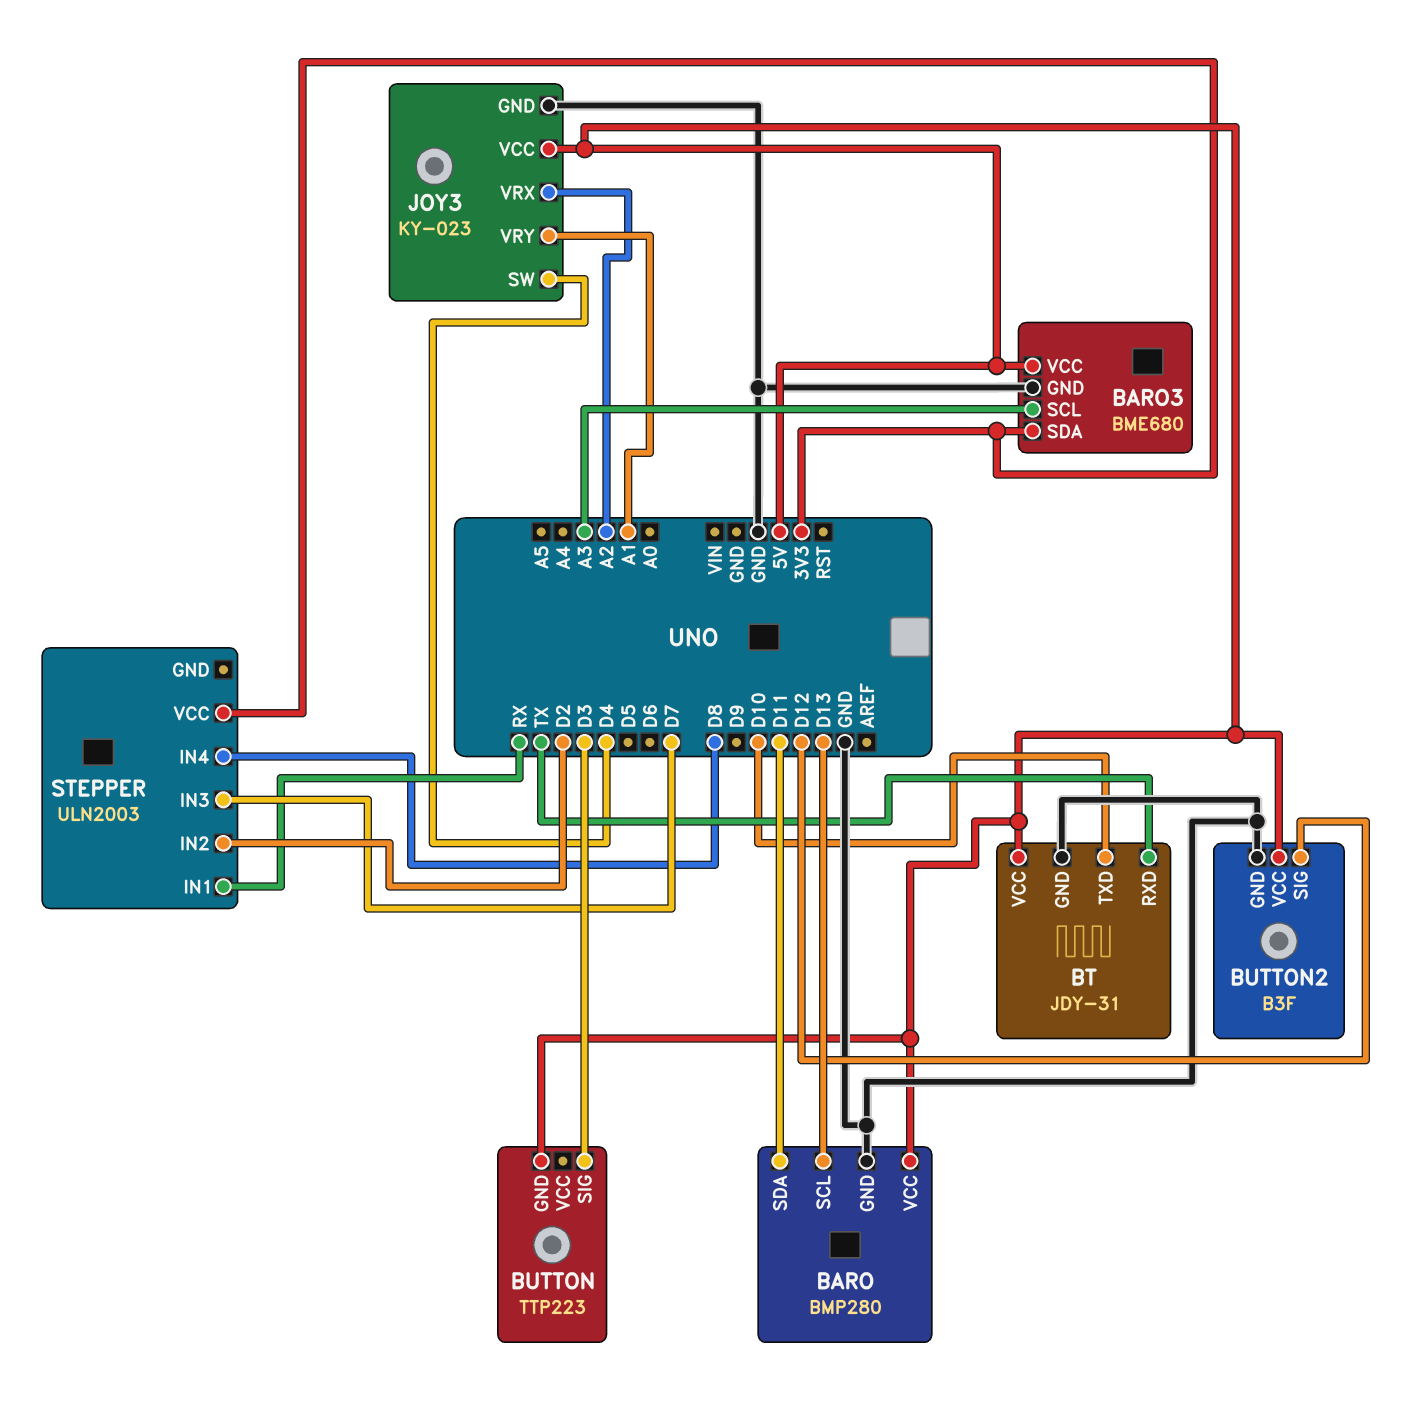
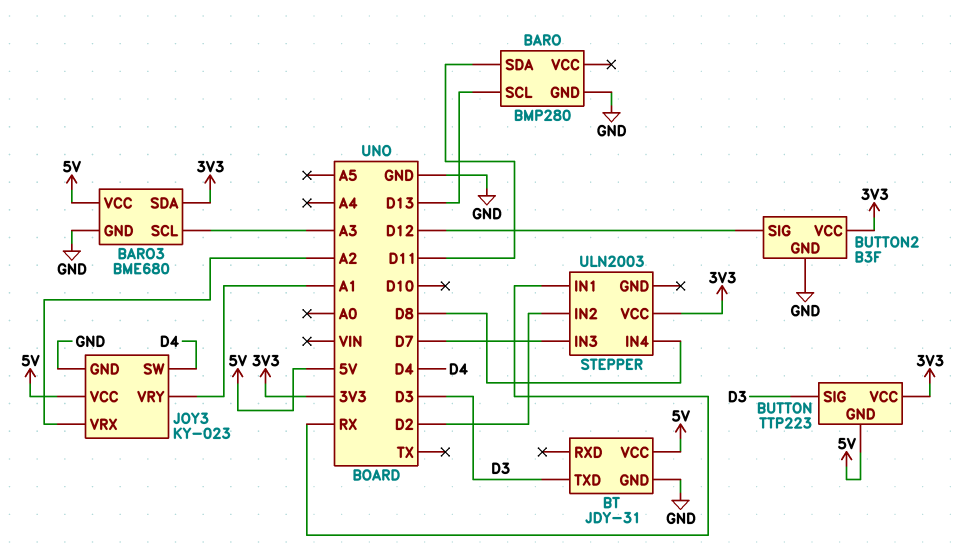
BARO pin VCC: 5V -> none
BT pin RXD: TX -> none
BT pin TXD: D10 -> D3
BUTTON pin VCC: none -> 3V3
BUTTON2 pin VCC: 5V -> 3V3

